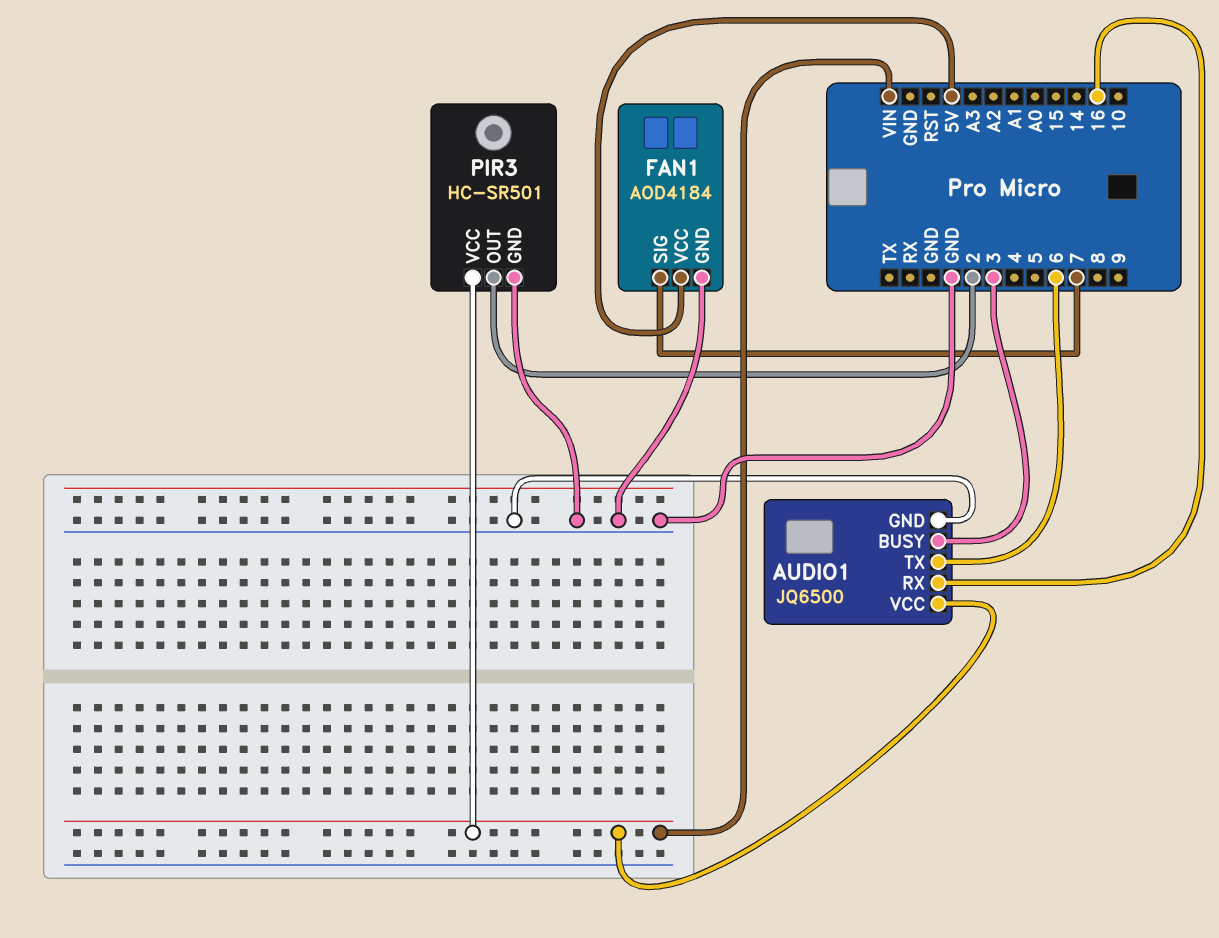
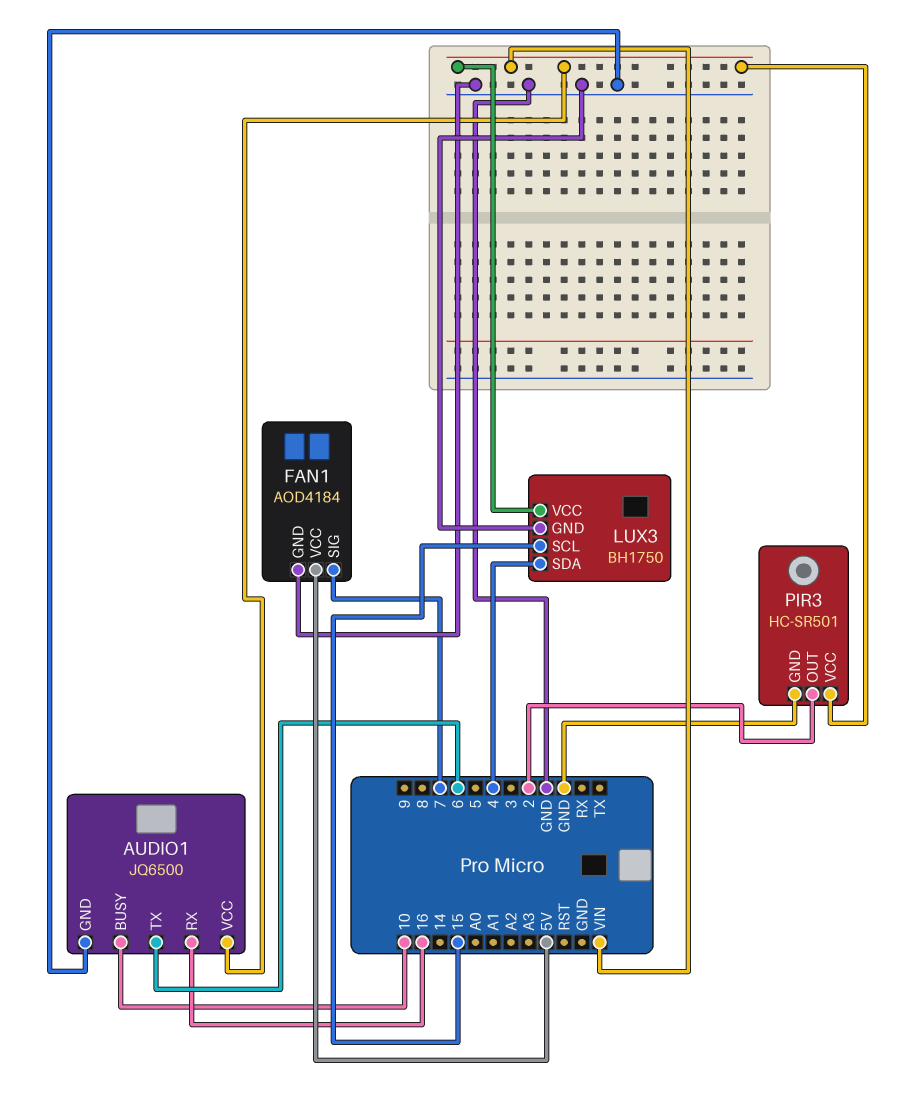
AUDIO1 pin BUSY: 3 -> 10
LUX3: none -> BH1750
LUX3 pin GND: none -> GND
LUX3 pin SCL: none -> 15
LUX3 pin SDA: none -> 4
LUX3 pin VCC: none -> VIN

